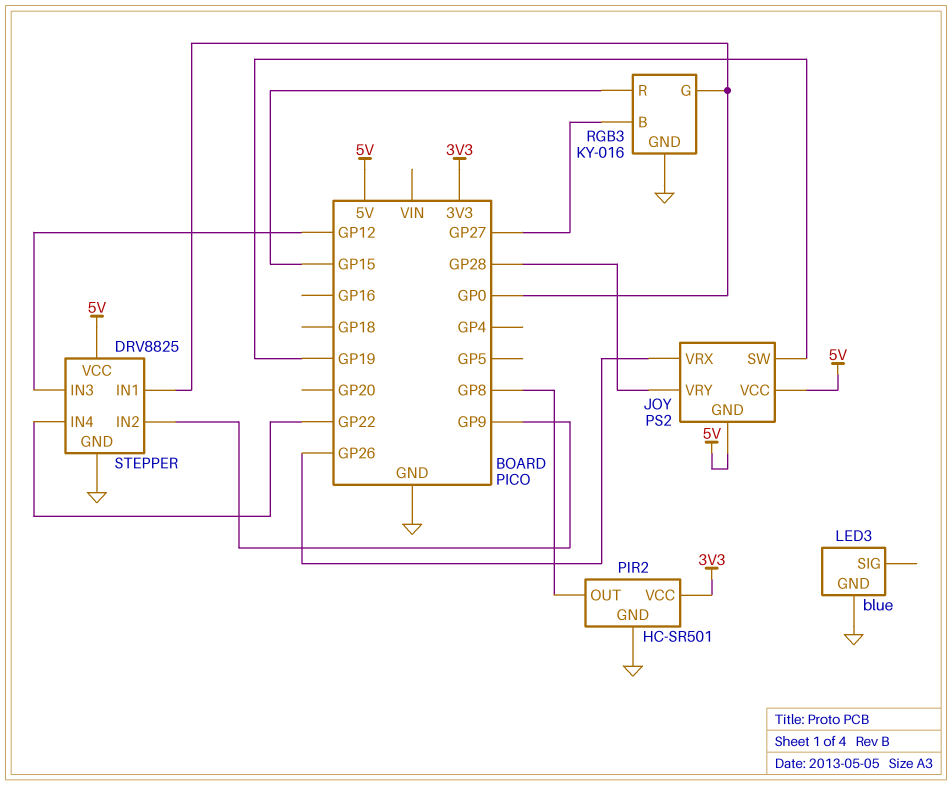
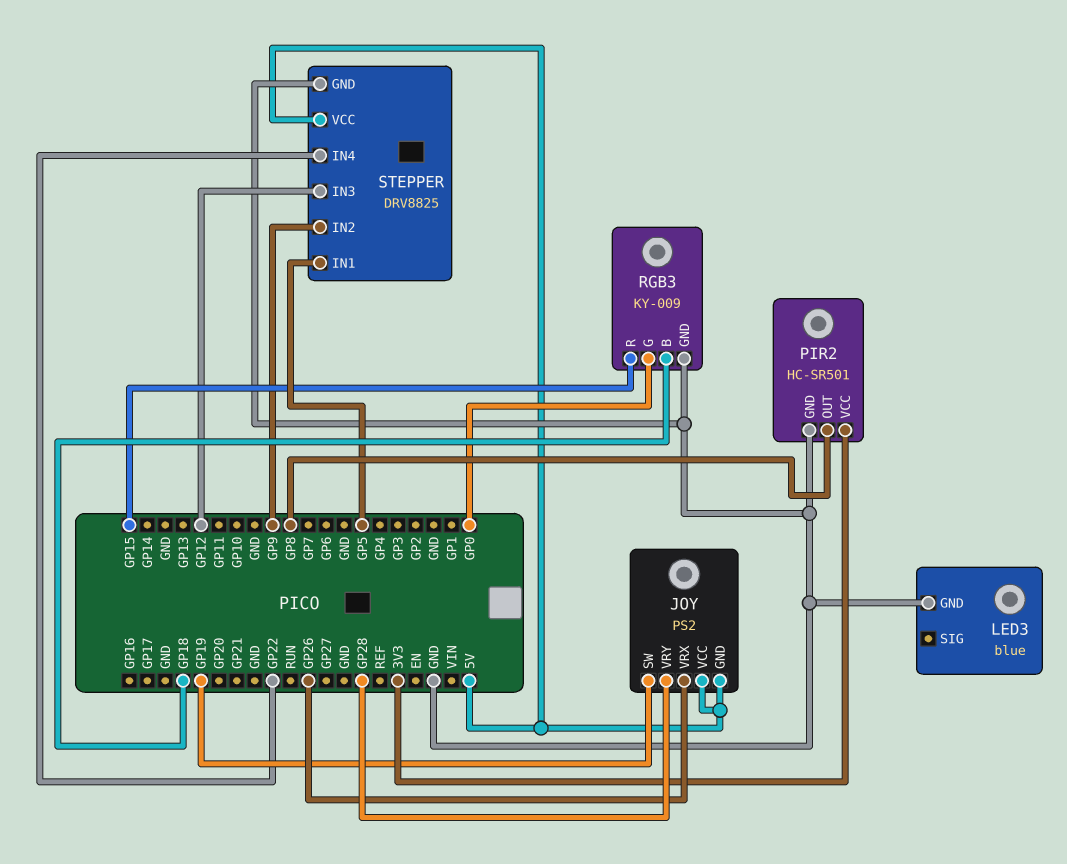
RGB3: KY-016 -> KY-009
RGB3 pin B: GP27 -> GP18
STEPPER pin IN1: GP0 -> GP5

